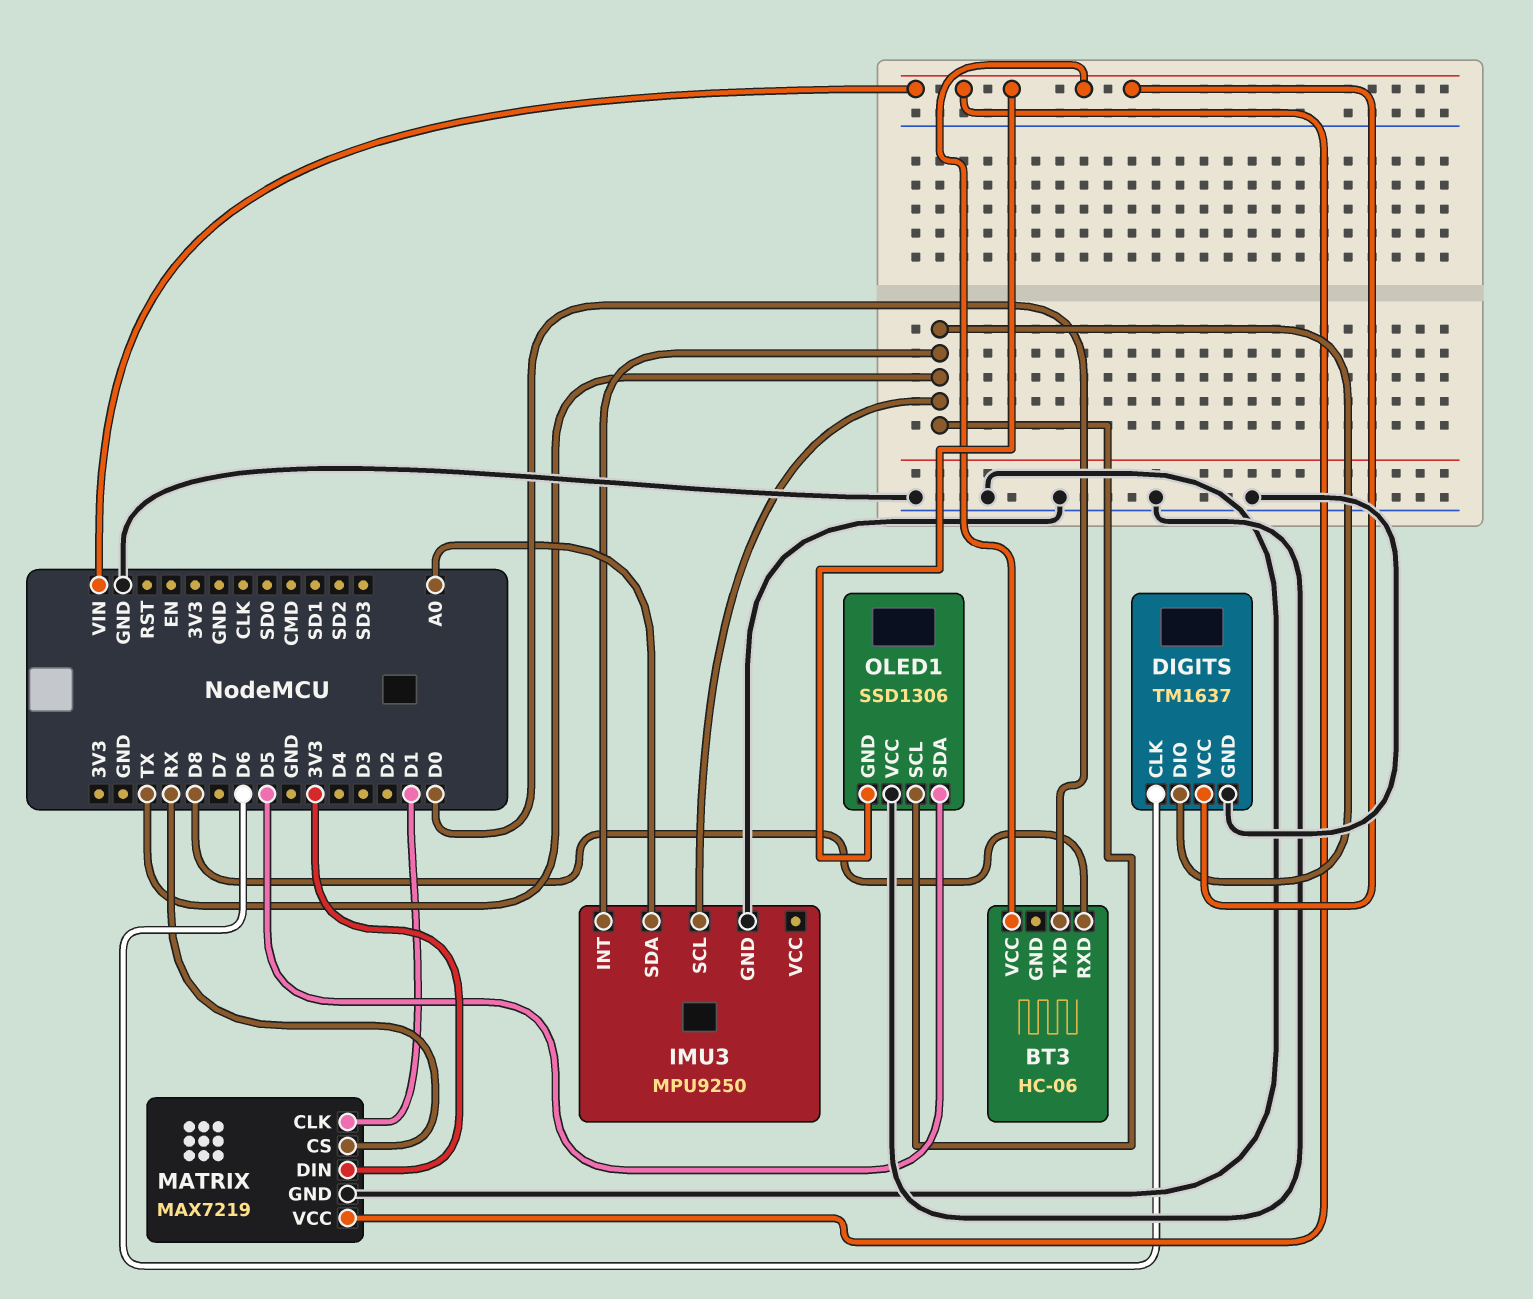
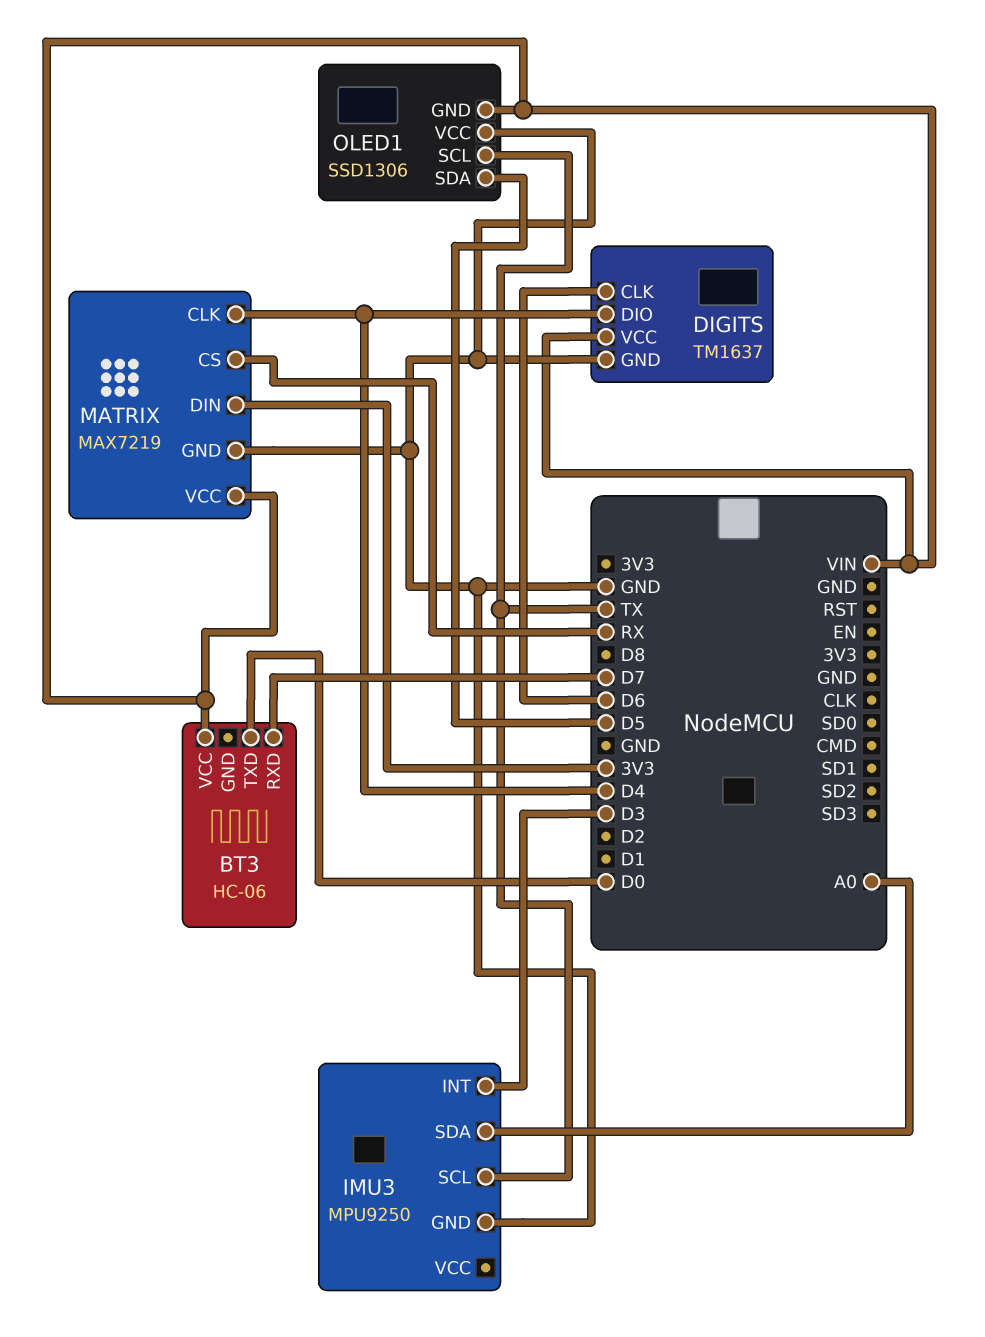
BT3 pin RXD: D8 -> D7
DIGITS pin DIO: TX -> D4
IMU3 pin INT: TX -> D3
MATRIX pin CLK: D1 -> D4

